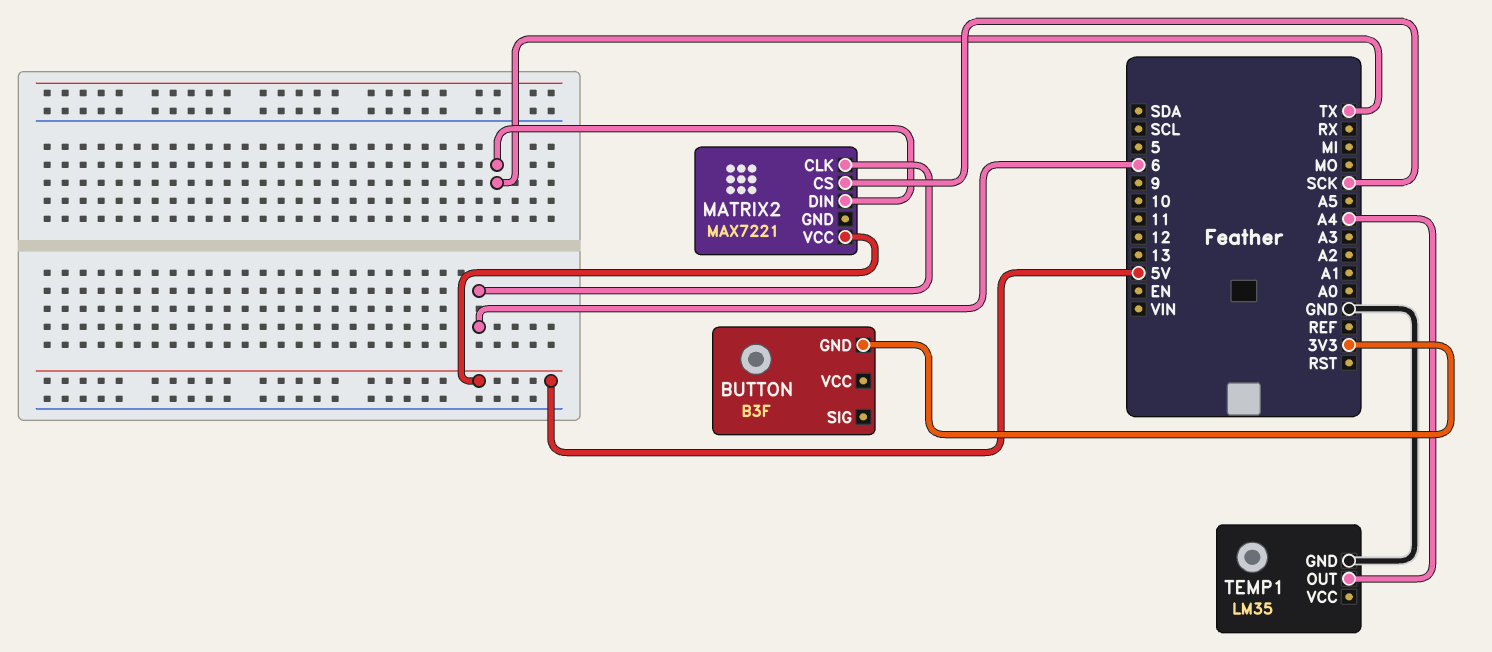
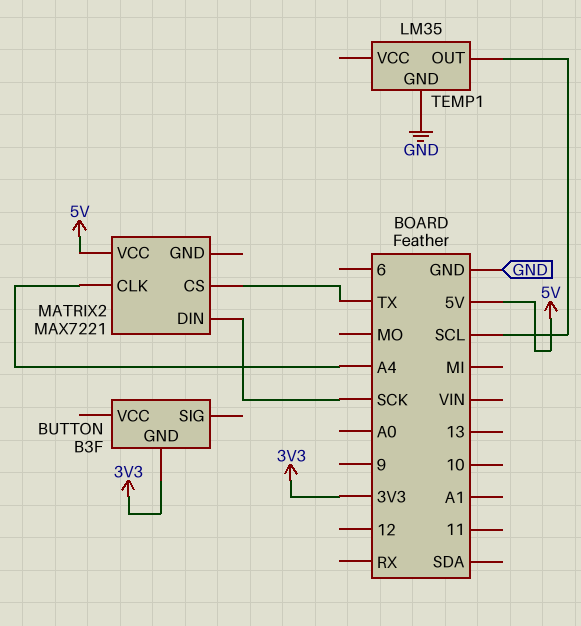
MATRIX2 pin CLK: 6 -> A4
MATRIX2 pin CS: SCK -> TX
MATRIX2 pin DIN: TX -> SCK
TEMP1 pin OUT: A4 -> SCL

